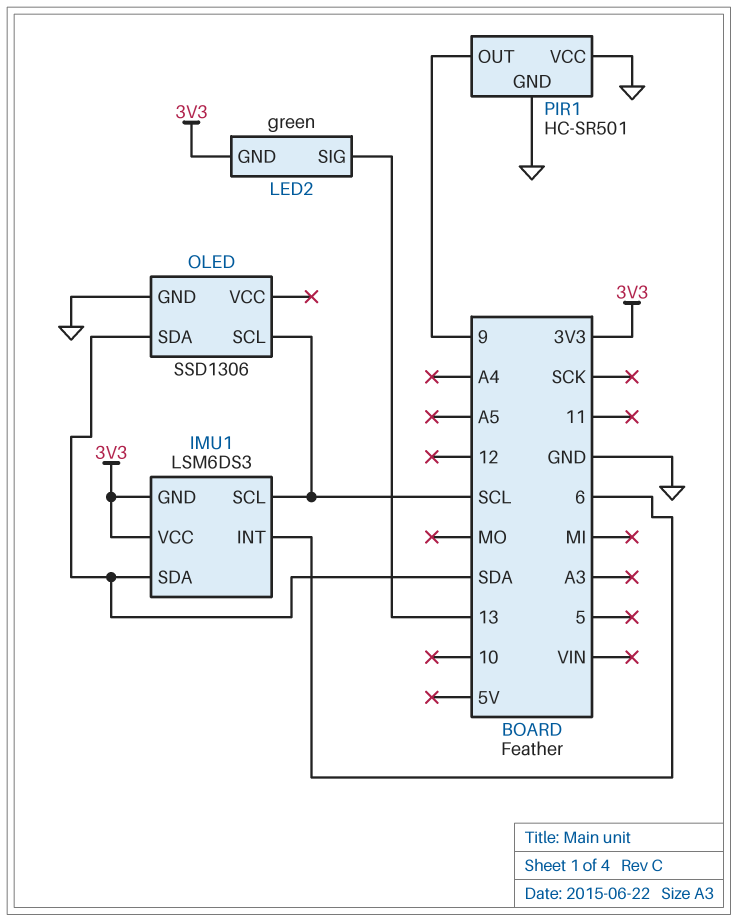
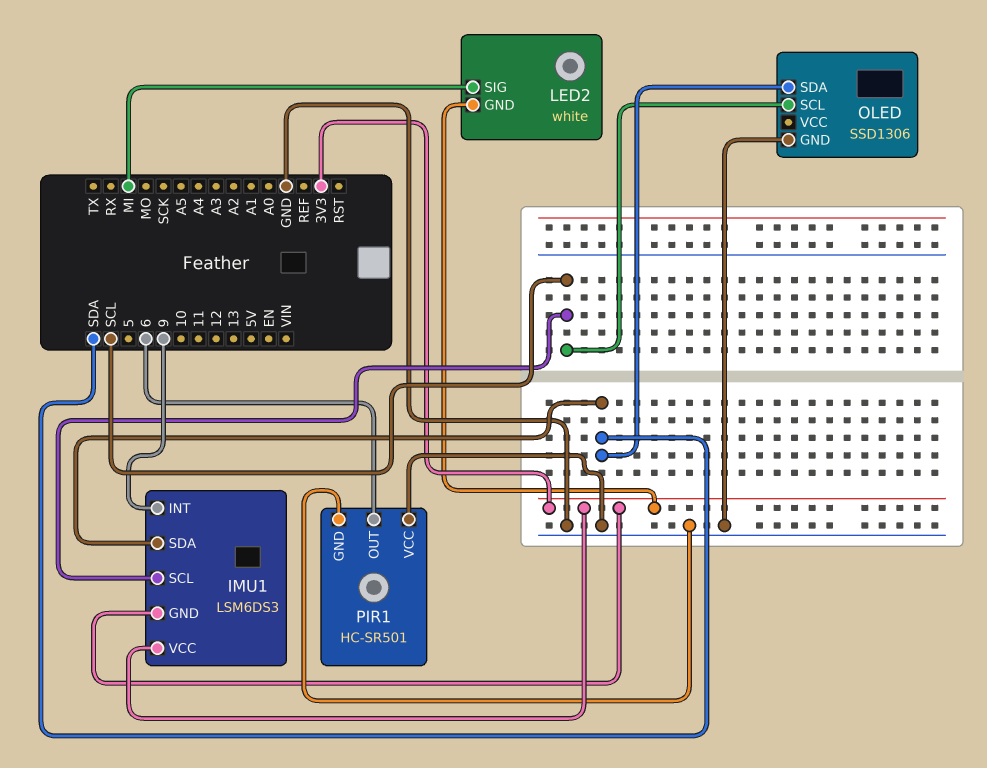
IMU1 pin INT: 6 -> 9
LED2: green -> white
LED2 pin SIG: 13 -> MI
PIR1 pin OUT: 9 -> 6

